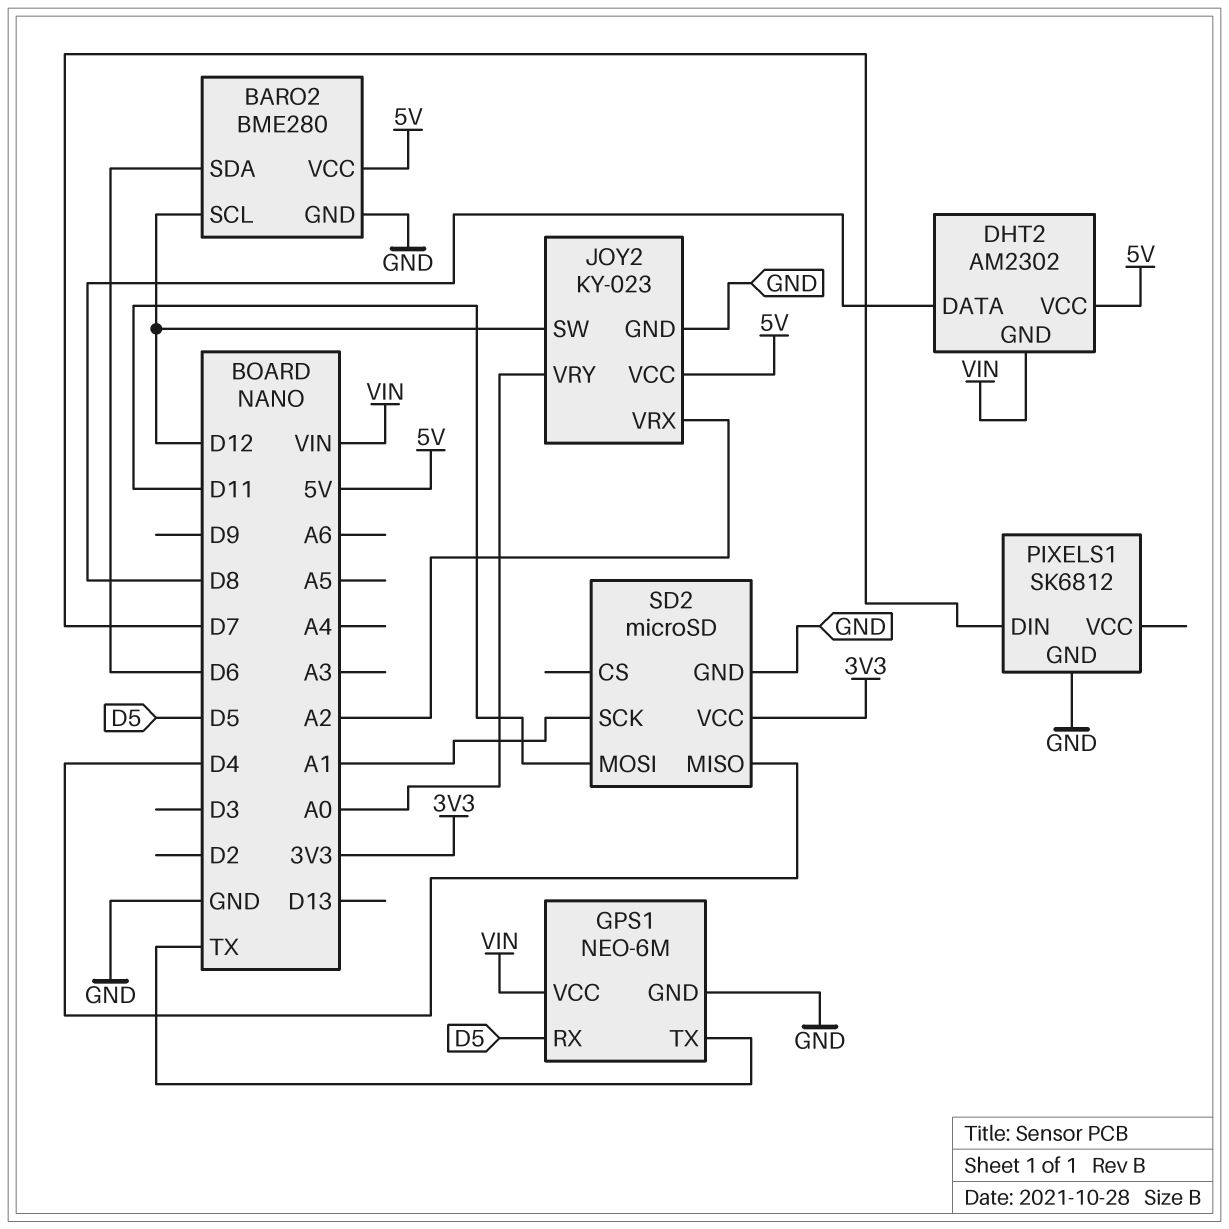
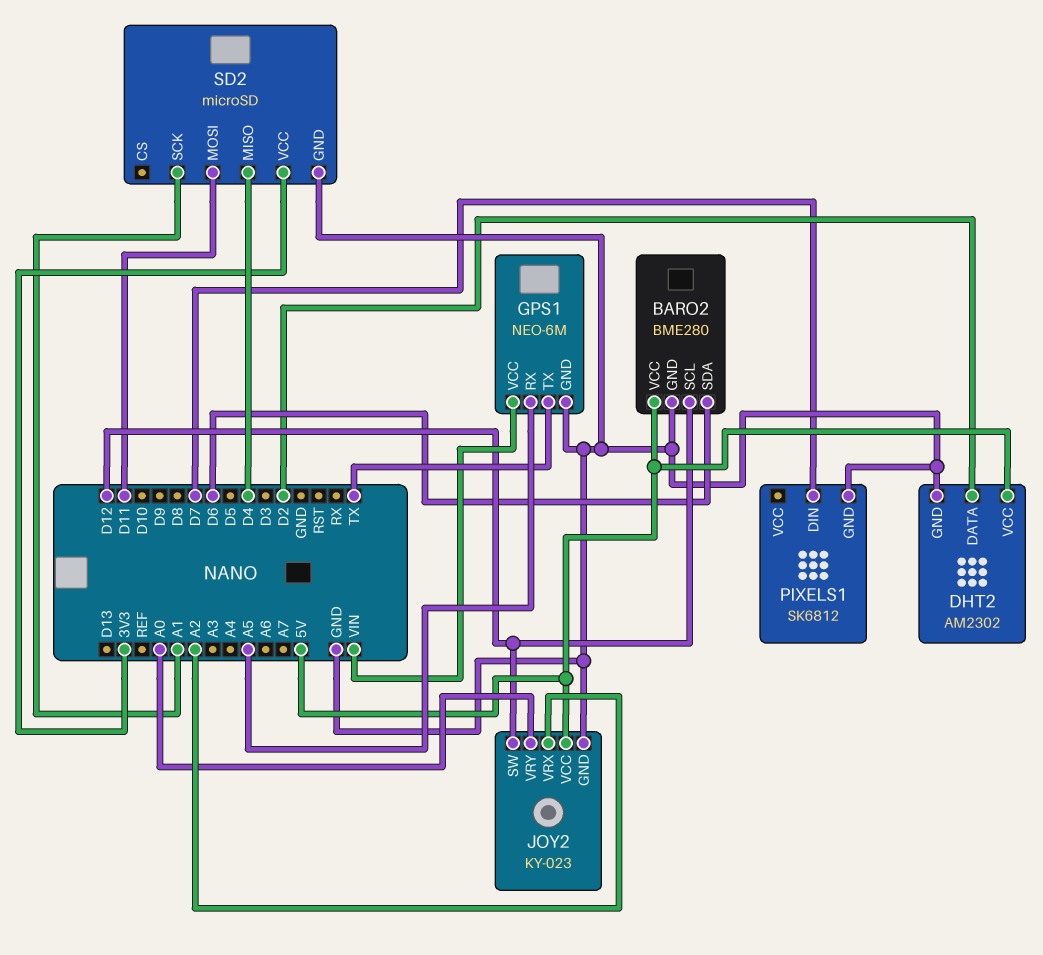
DHT2 pin DATA: D8 -> D2
DHT2 pin GND: VIN -> GND
GPS1 pin RX: D5 -> A5

